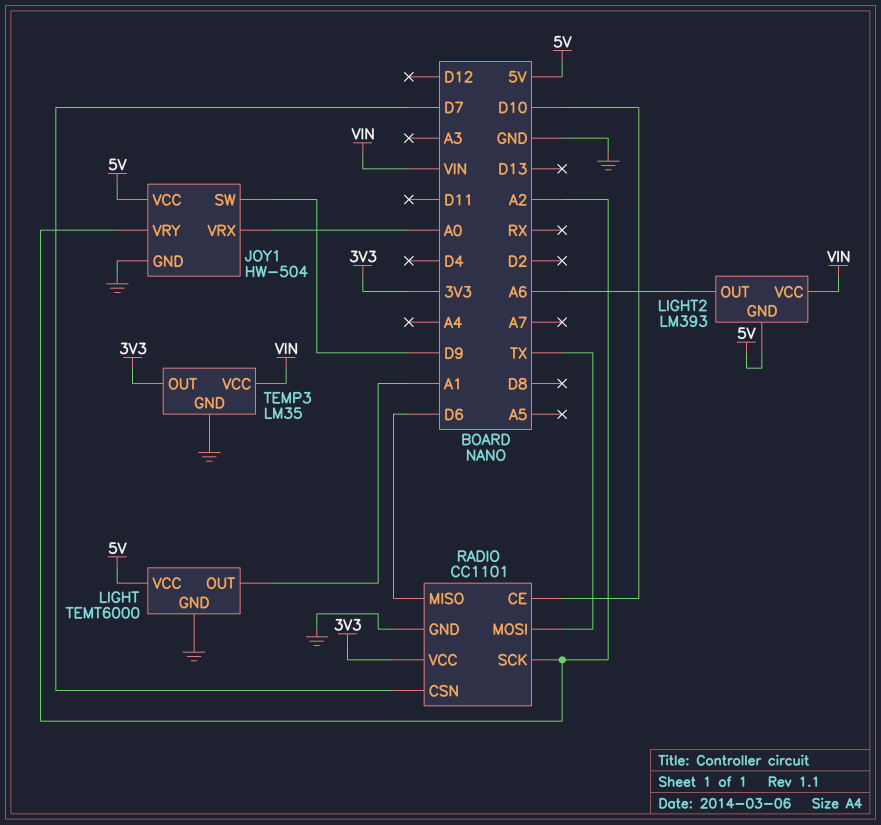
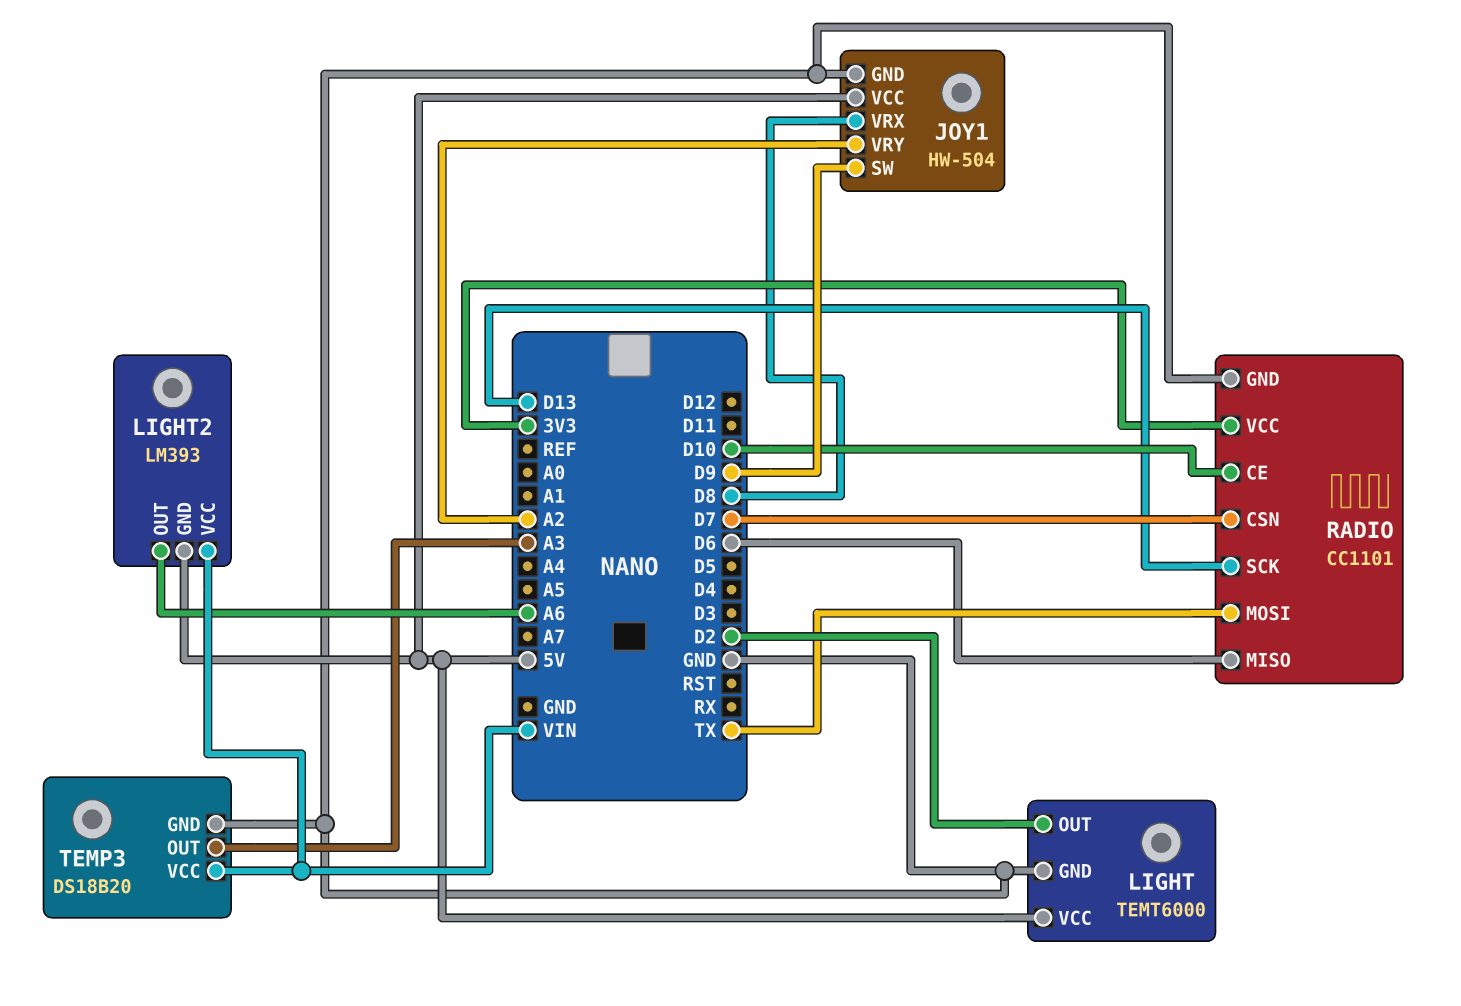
JOY1 pin VRX: A0 -> D8
LIGHT pin OUT: A1 -> D2
RADIO pin SCK: A2 -> D13
TEMP3: LM35 -> DS18B20
TEMP3 pin OUT: 3V3 -> A3

